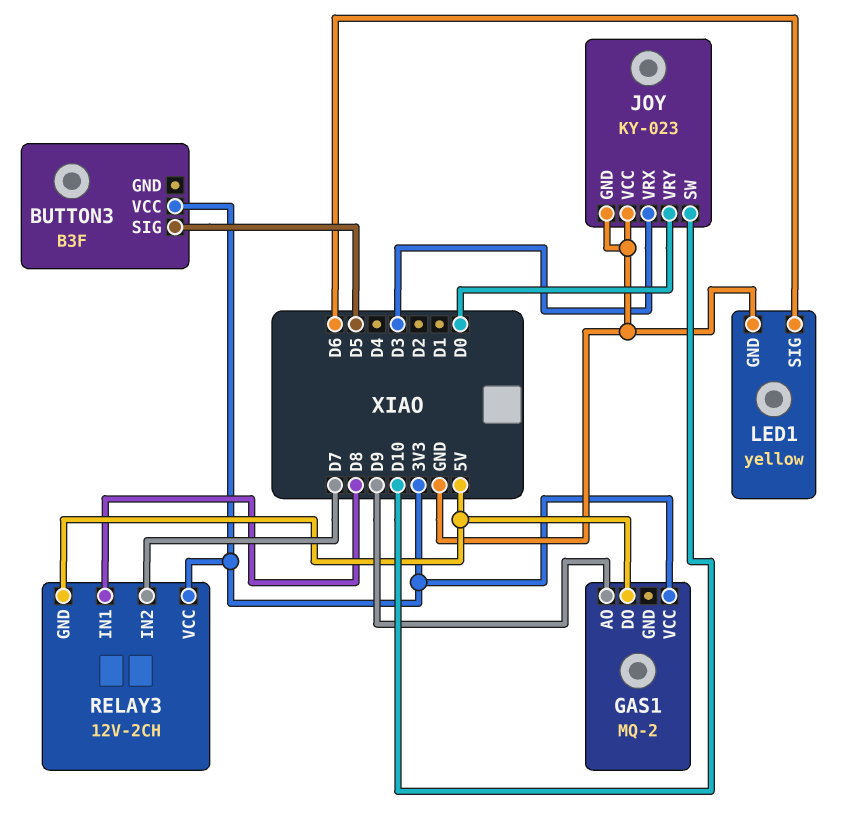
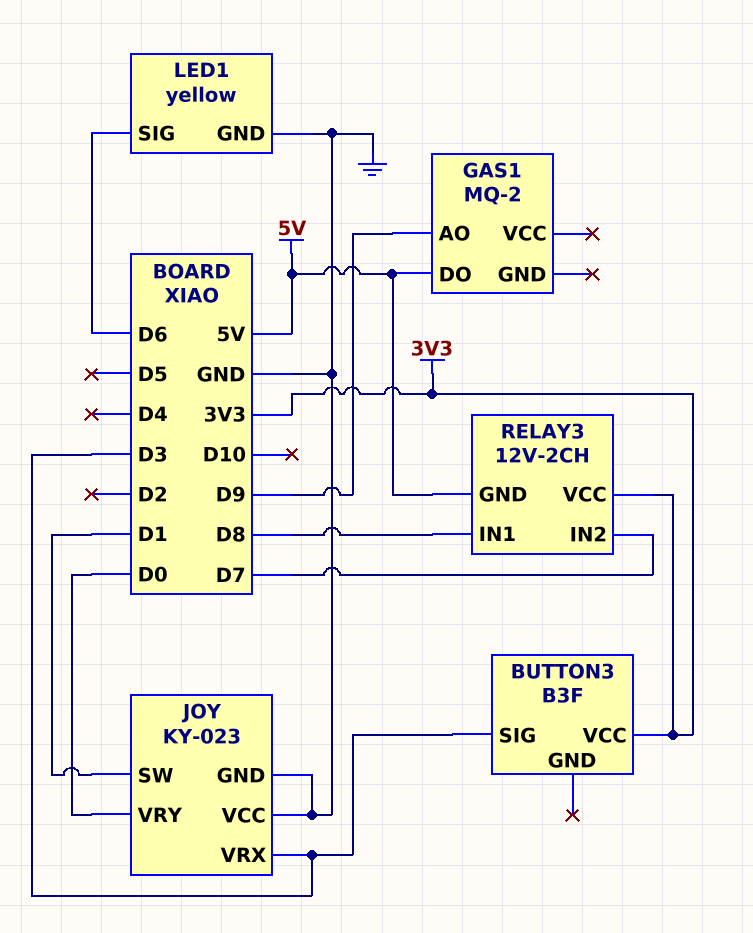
BUTTON3 pin SIG: D5 -> D3
GAS1 pin VCC: 3V3 -> none
JOY pin SW: D10 -> D1

